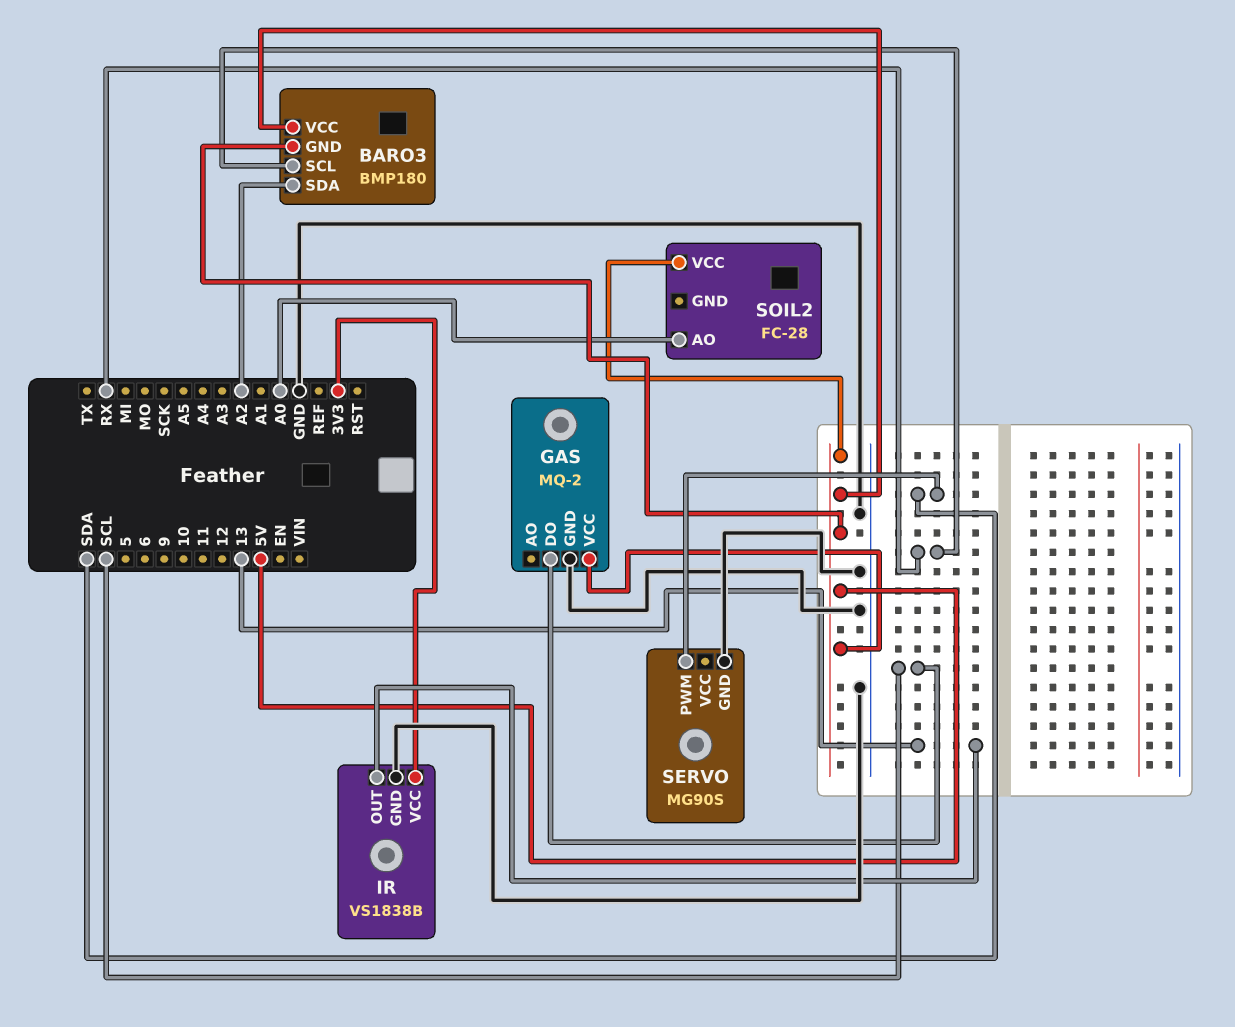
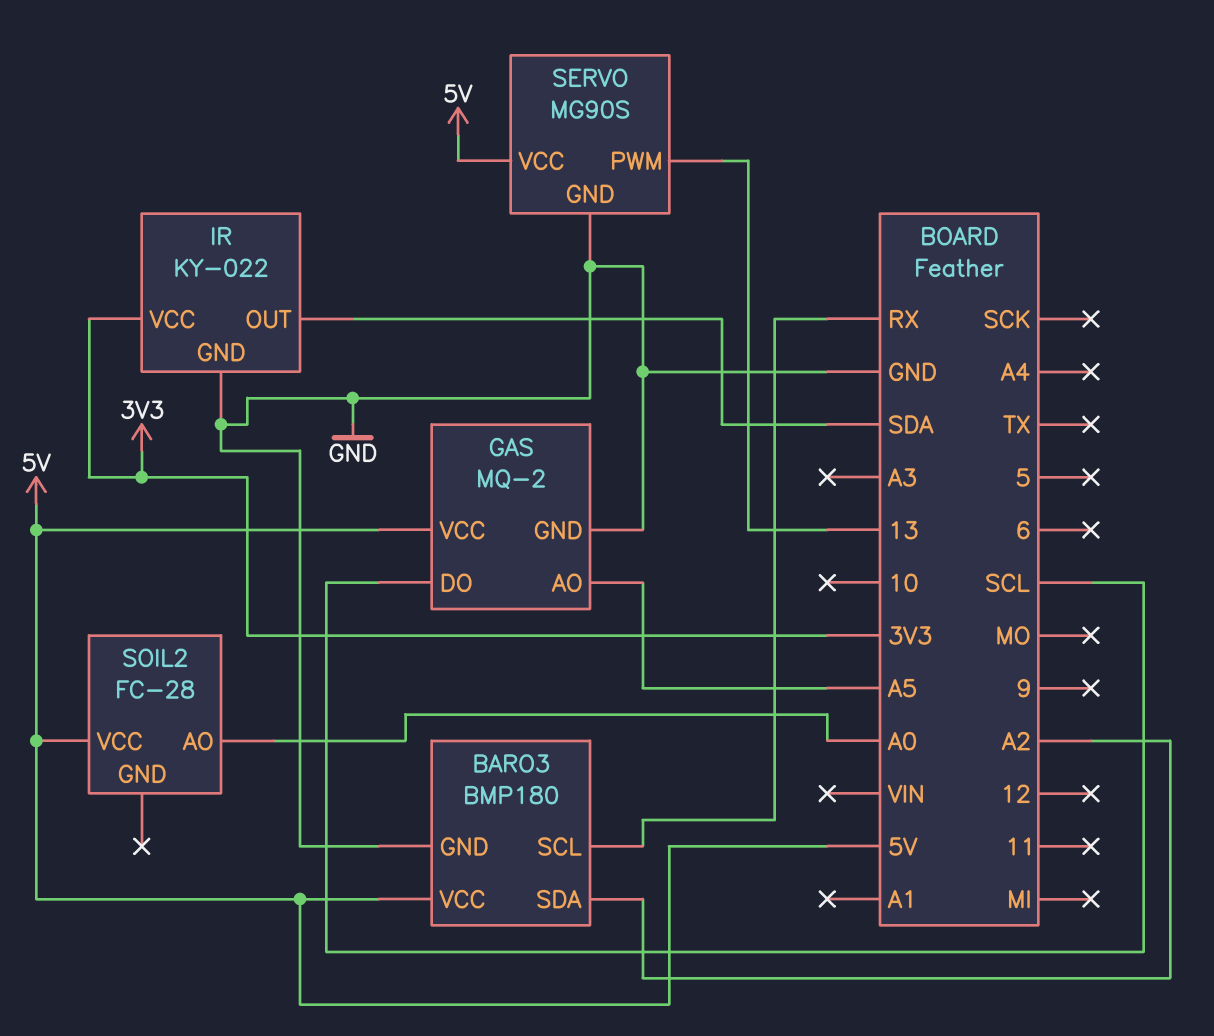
BARO3 pin GND: 5V -> GND
GAS pin AO: none -> A5
IR: VS1838B -> KY-022
IR pin OUT: 13 -> SDA
SERVO pin PWM: SDA -> 13
SERVO pin VCC: none -> 5V

